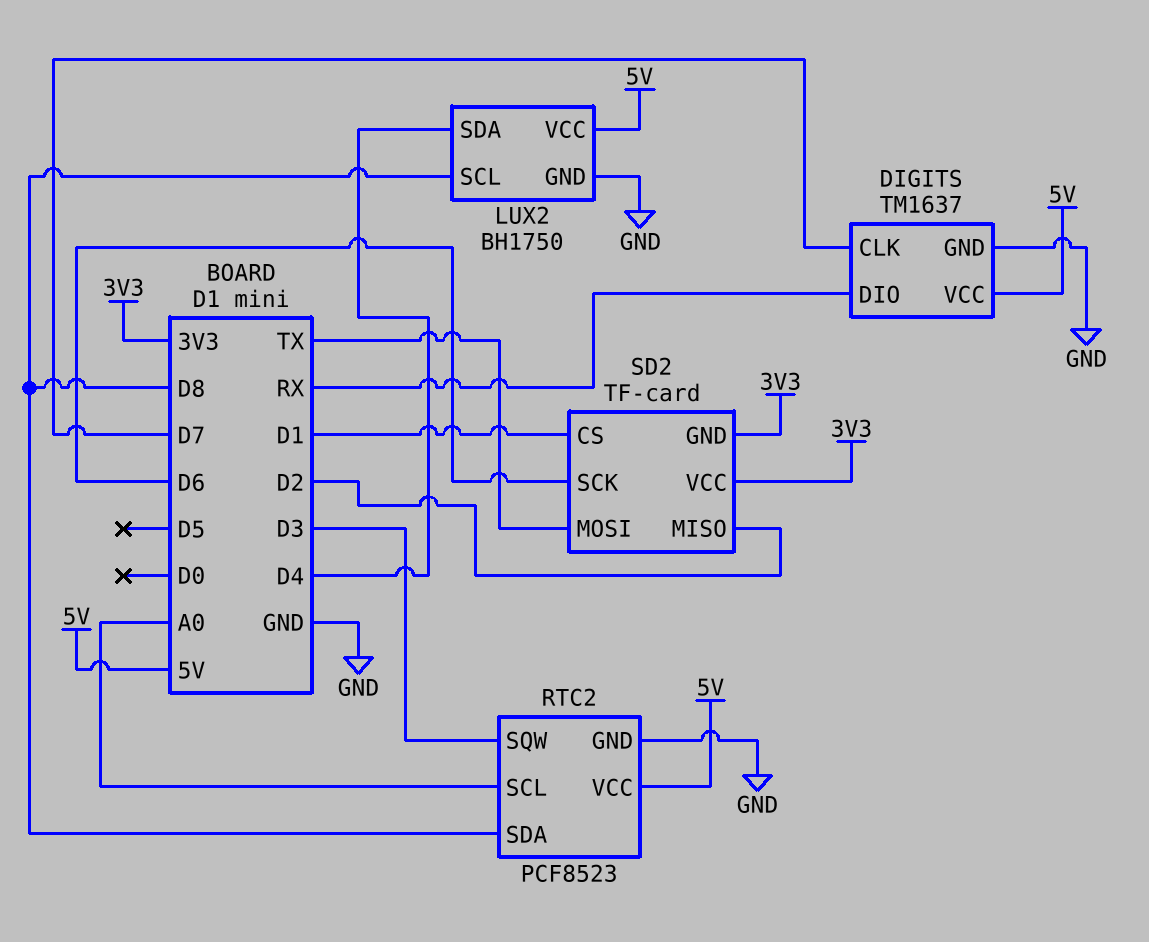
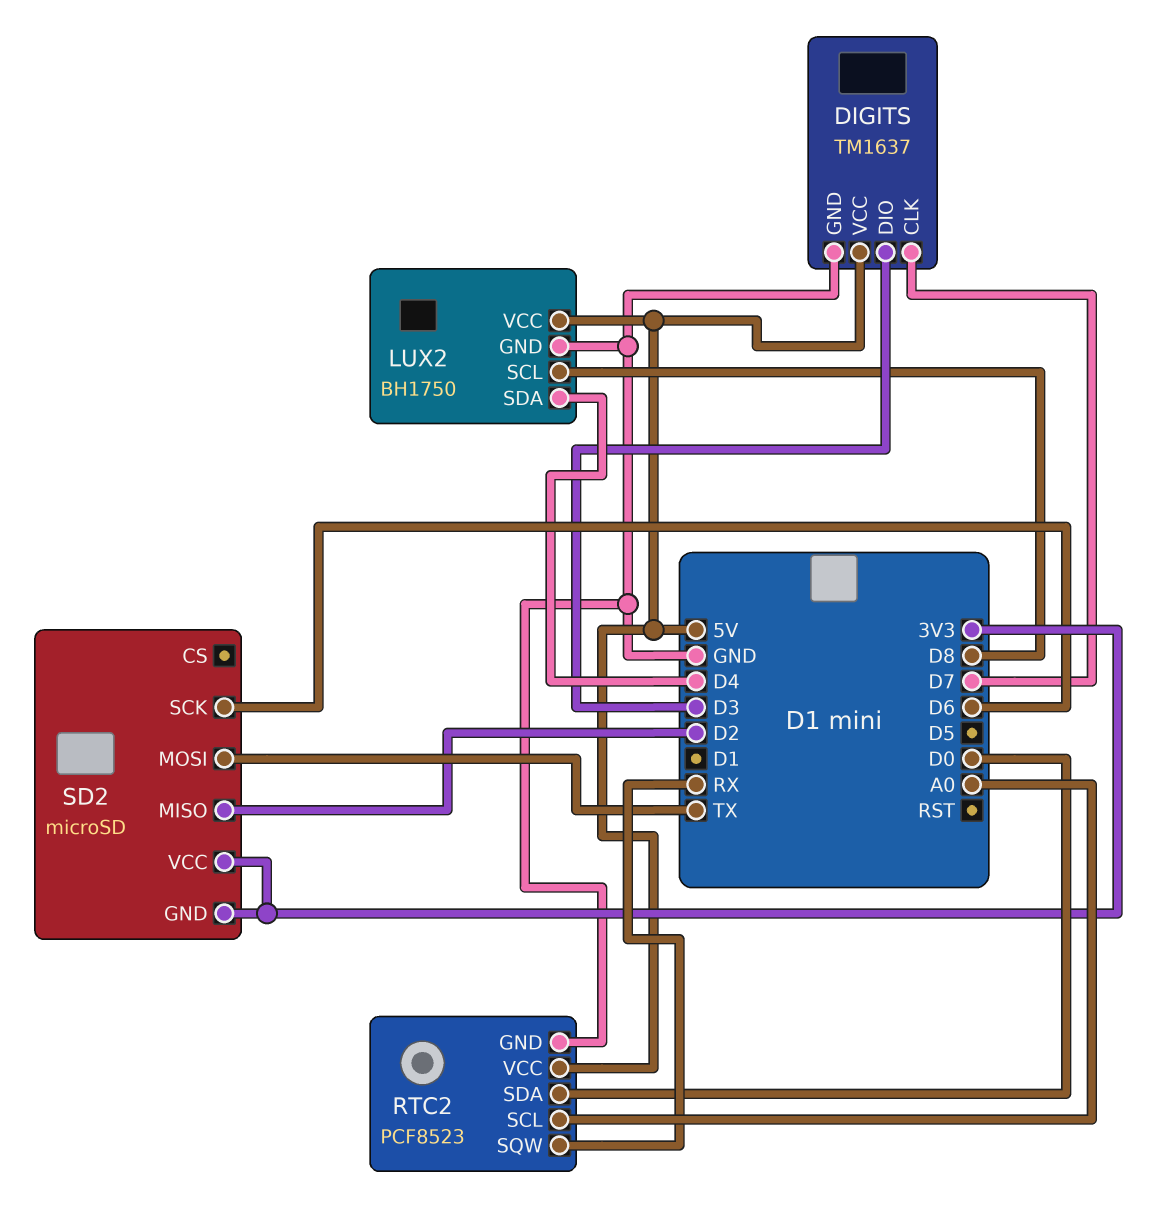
DIGITS pin DIO: RX -> D3
RTC2 pin SDA: D8 -> D0
RTC2 pin SQW: D3 -> RX
SD2: TF-card -> microSD
SD2 pin CS: D1 -> none

